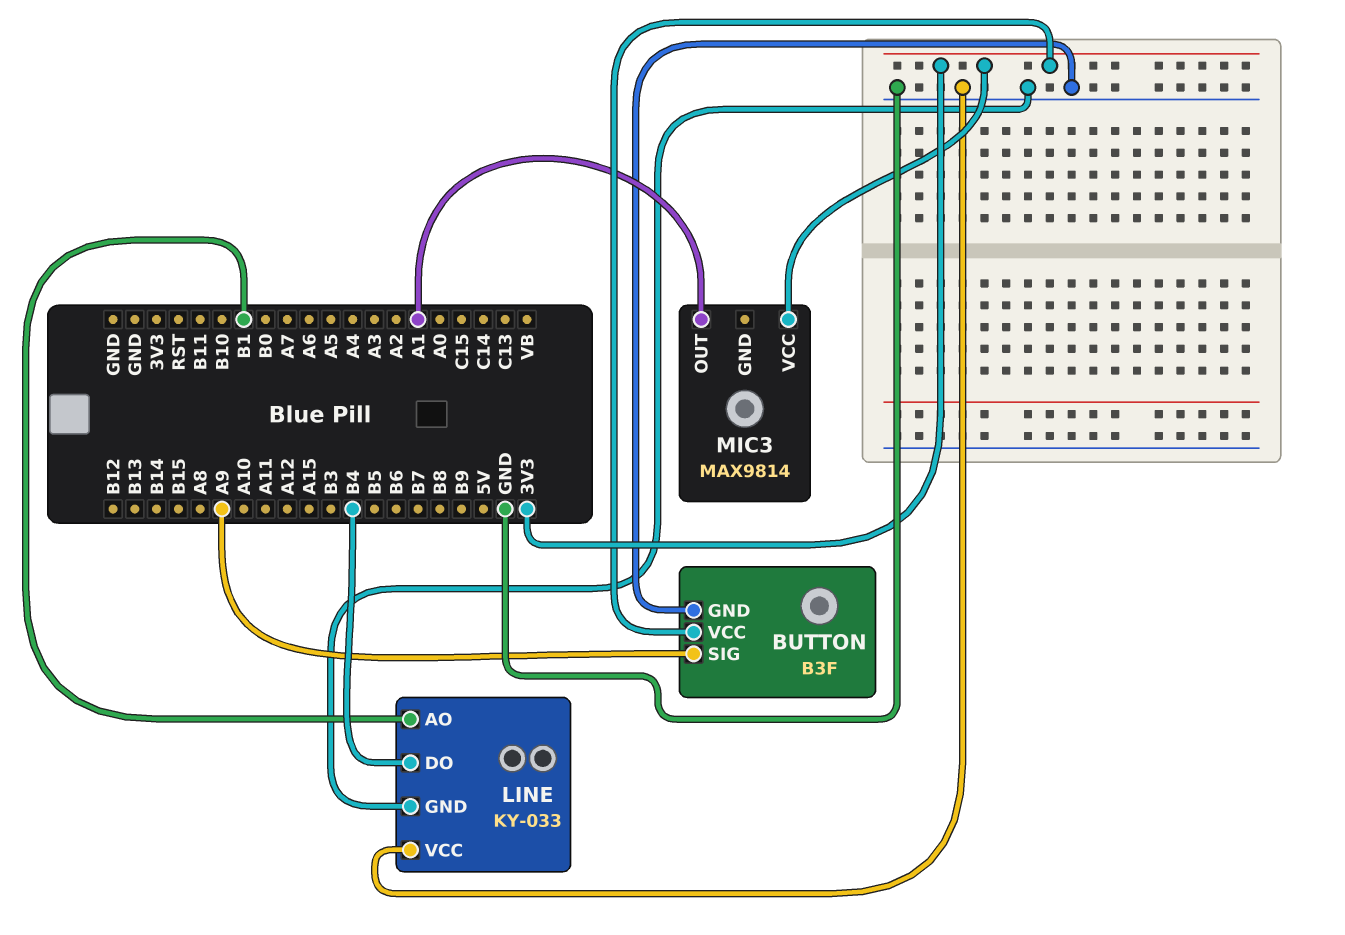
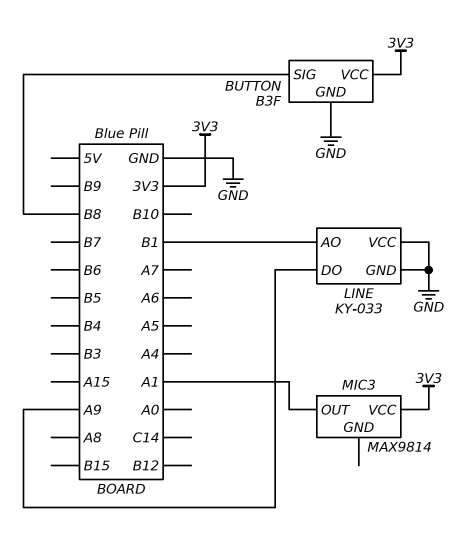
BUTTON pin SIG: A9 -> B8
LINE pin DO: B4 -> A9

